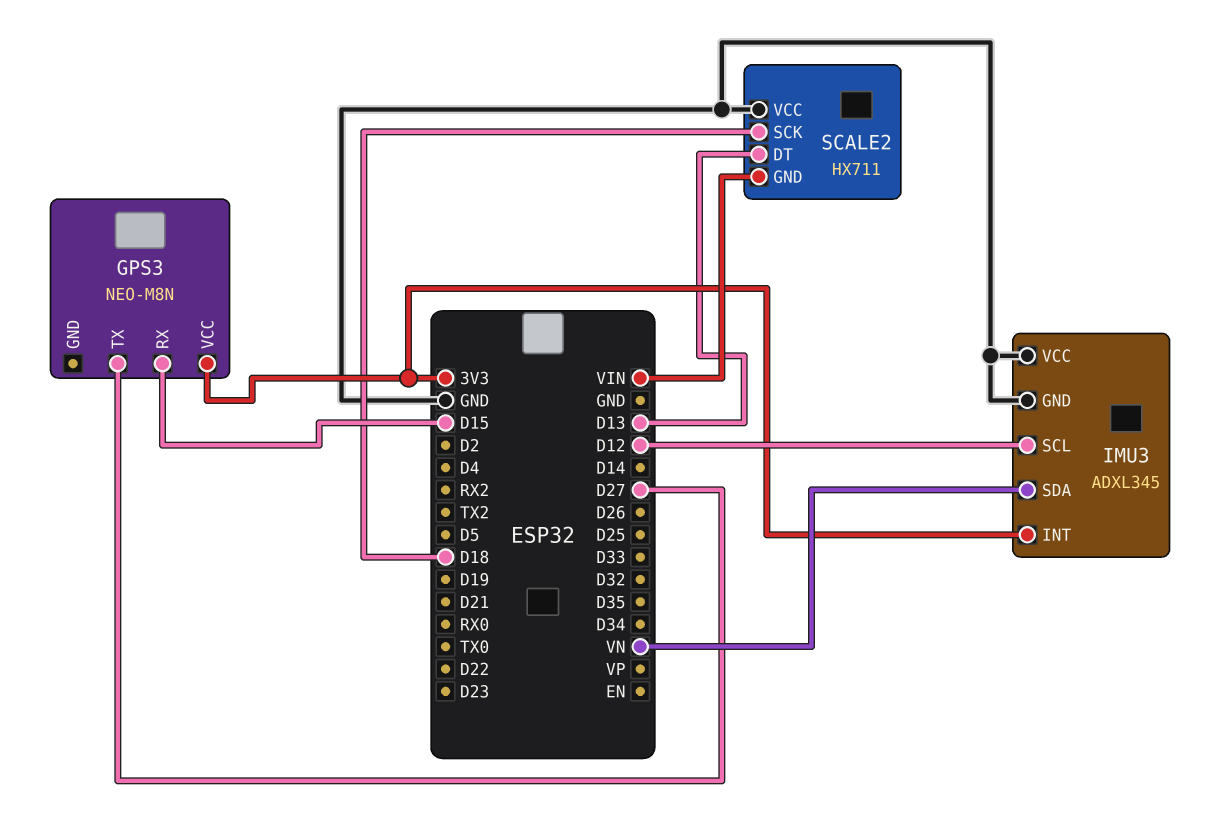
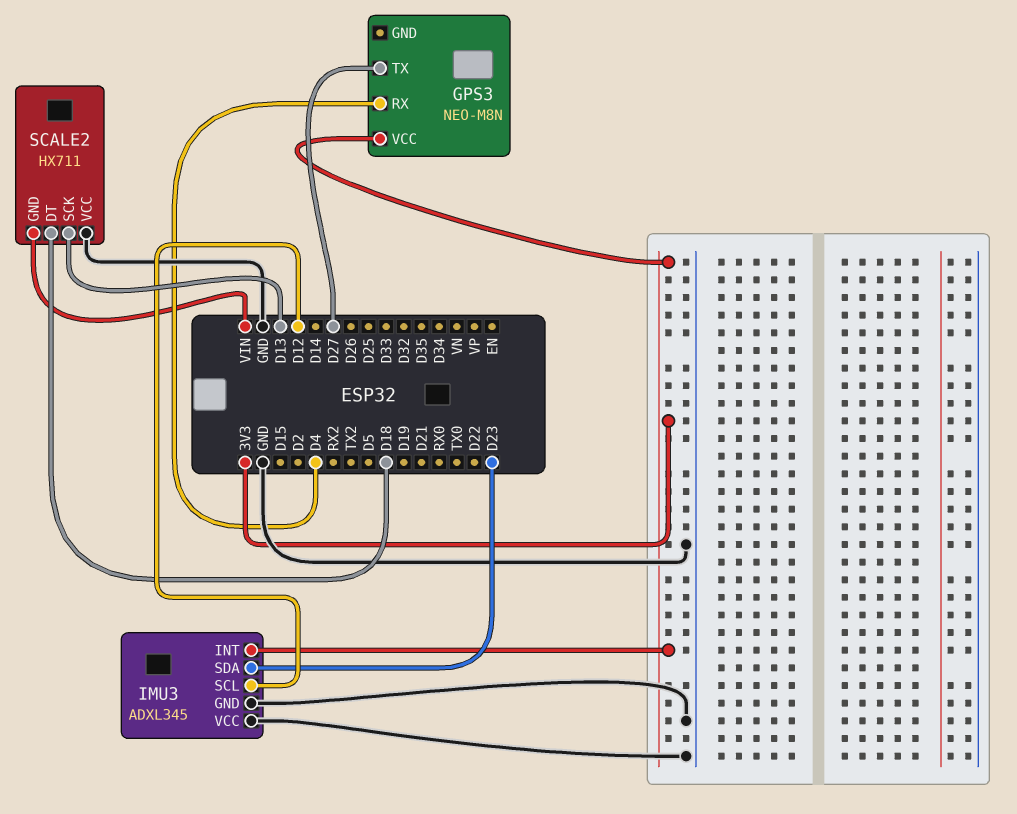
GPS3 pin RX: D15 -> D4
IMU3 pin SDA: VN -> D23
SCALE2 pin DT: D13 -> D18
SCALE2 pin SCK: D18 -> D13

